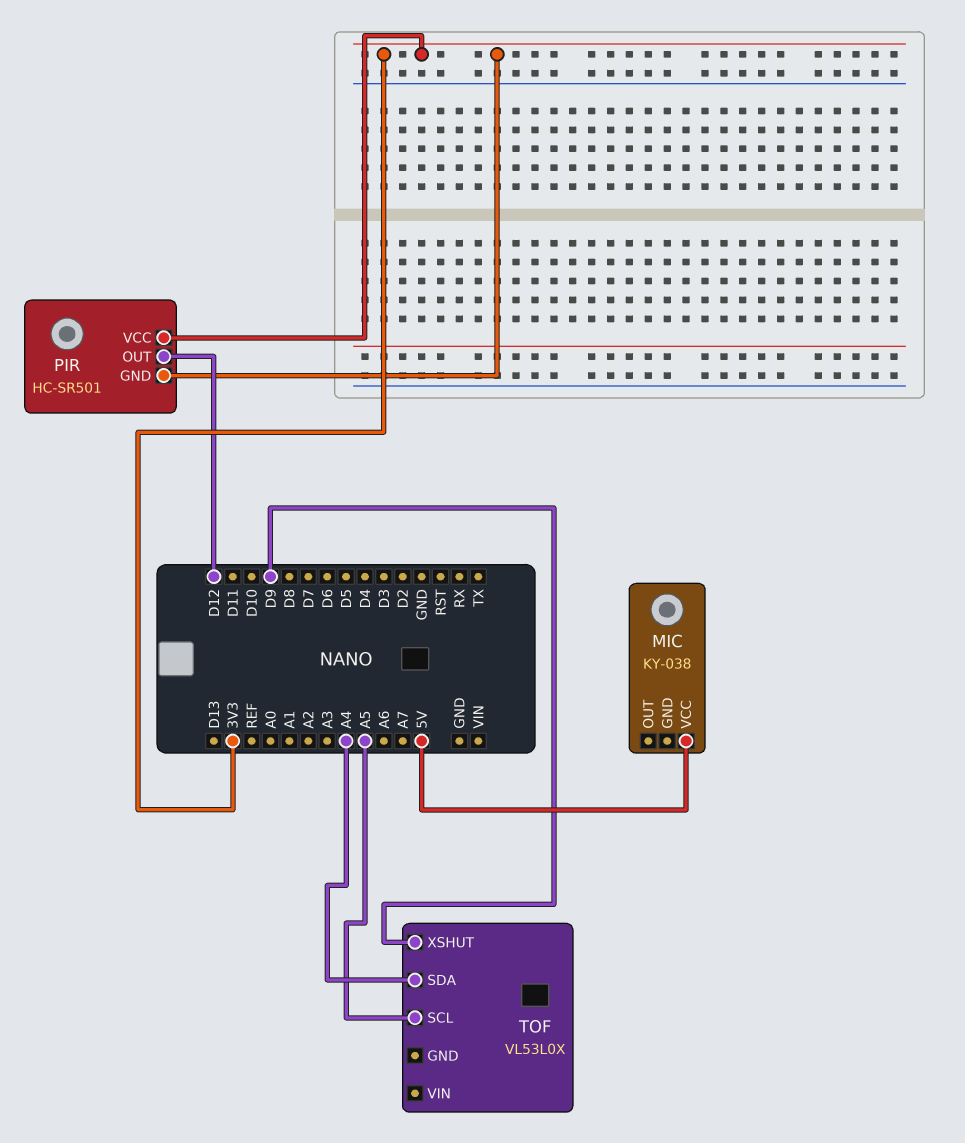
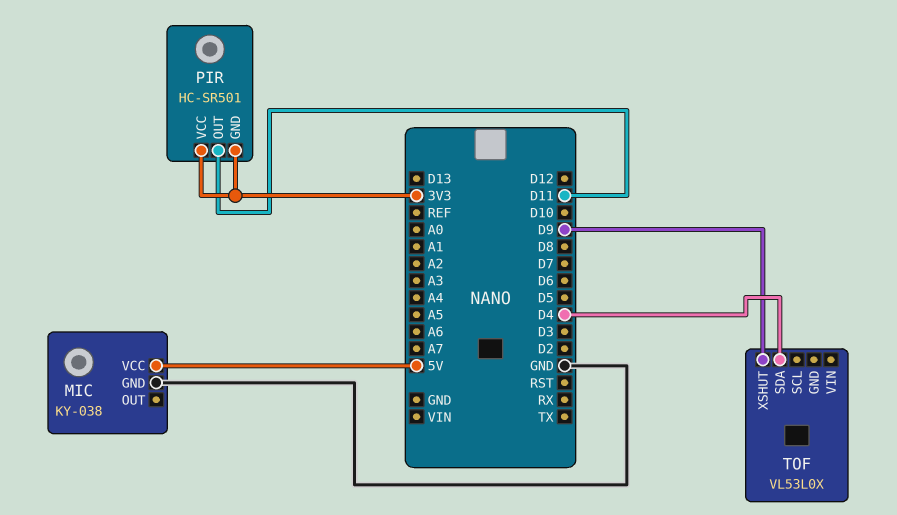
MIC pin GND: none -> GND
PIR pin OUT: D12 -> D11
TOF pin SCL: A5 -> none
TOF pin SDA: A4 -> D4

